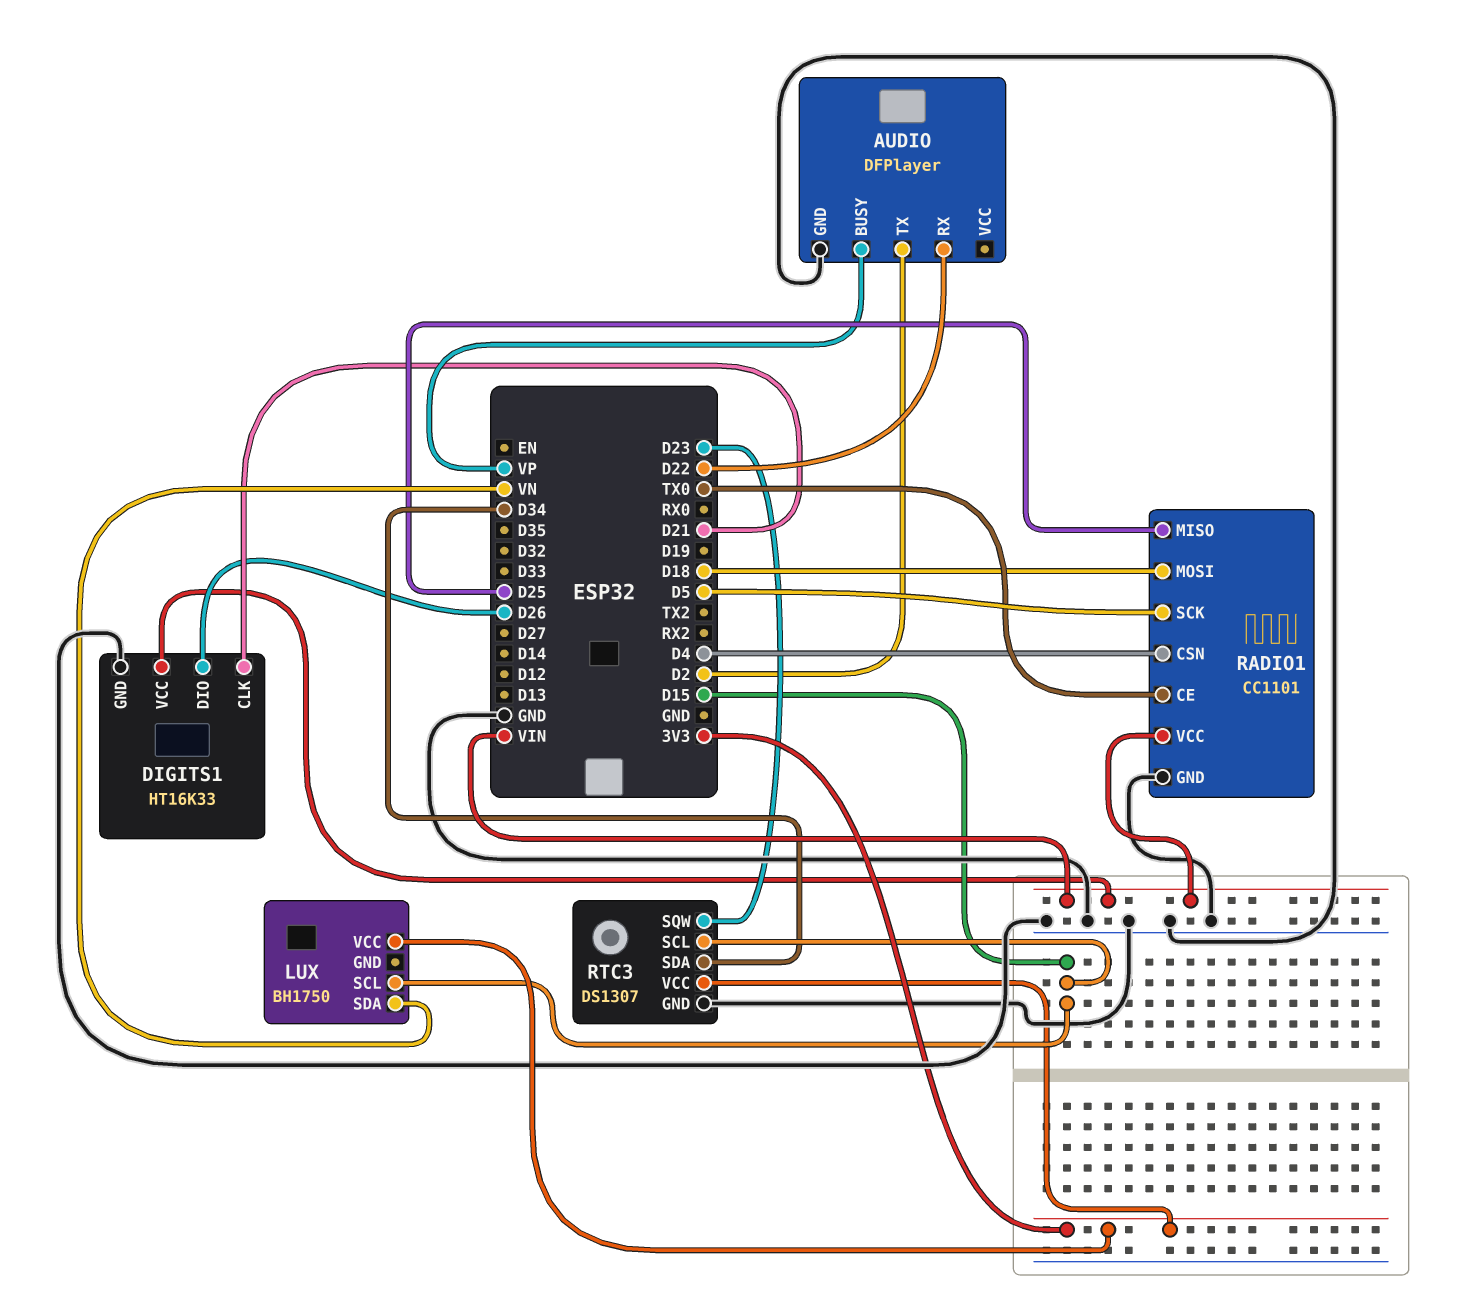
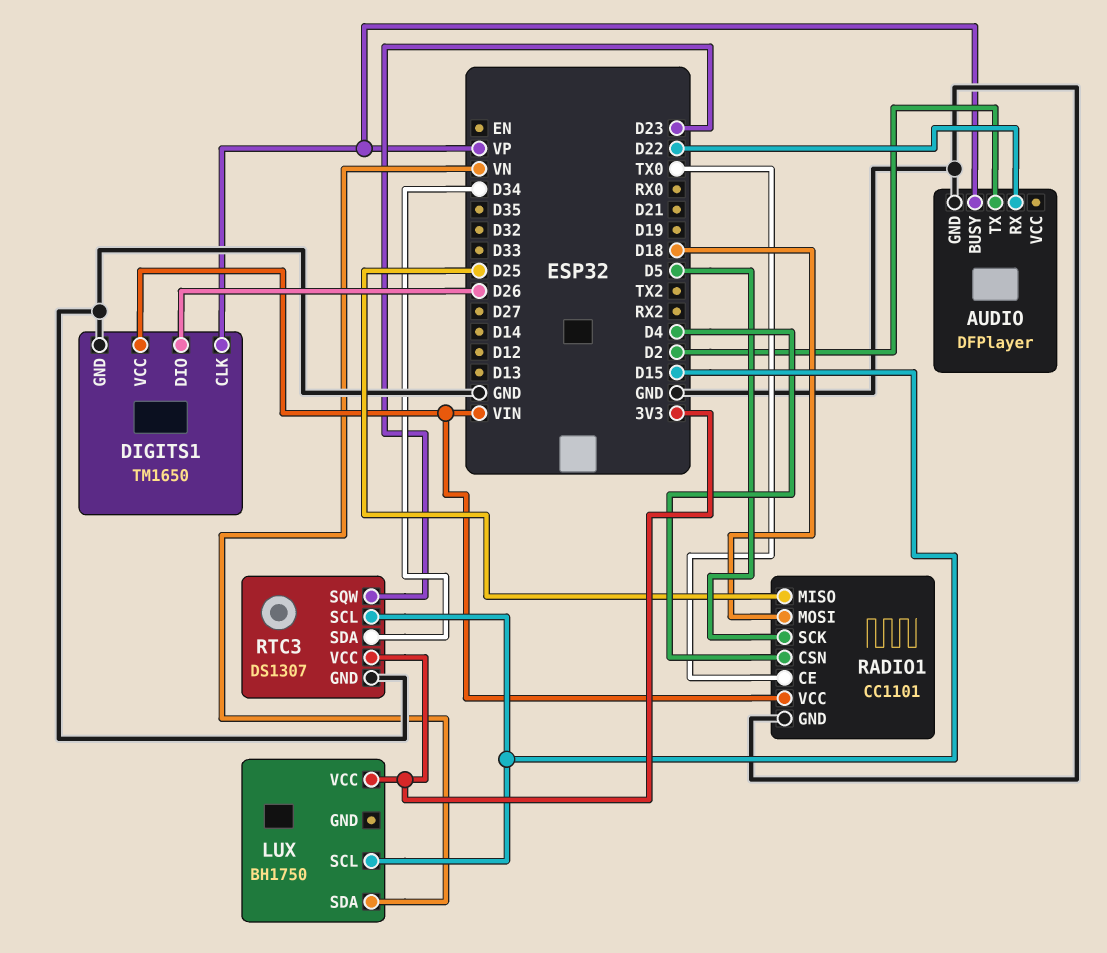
DIGITS1: HT16K33 -> TM1650
DIGITS1 pin CLK: D21 -> VP

